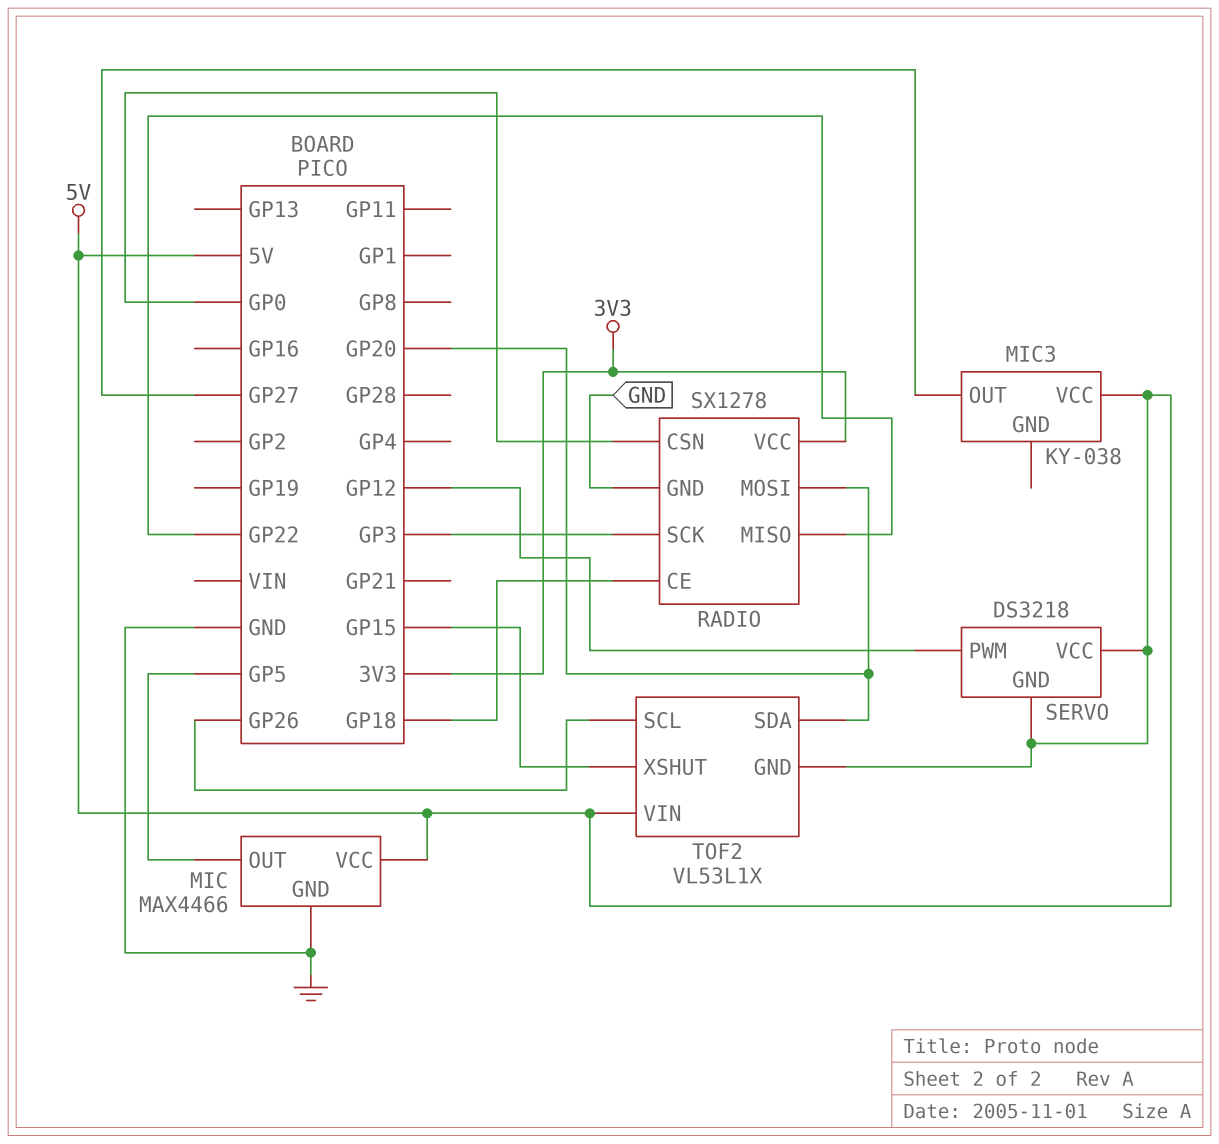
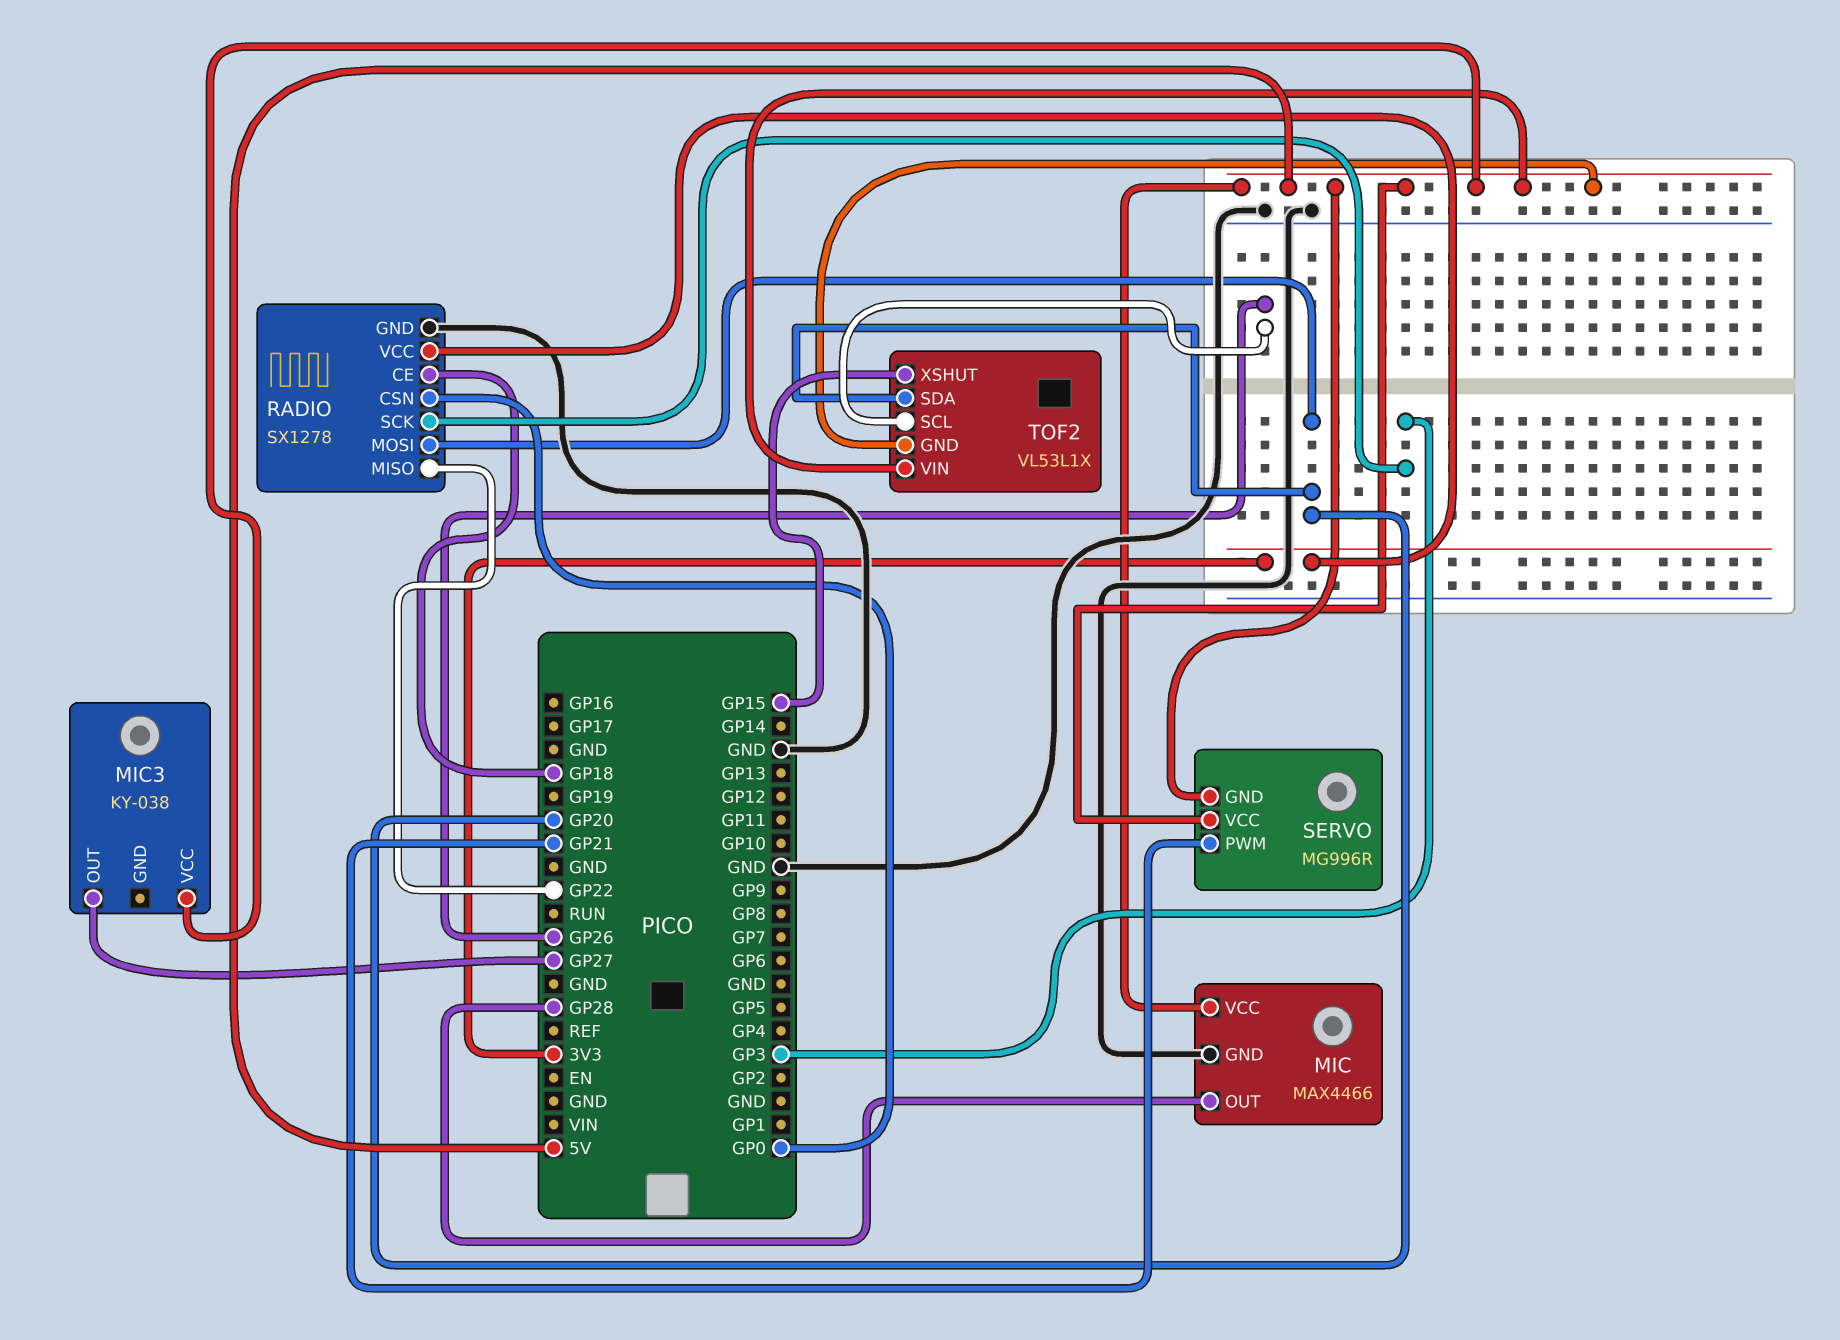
MIC pin OUT: GP5 -> GP28
SERVO: DS3218 -> MG996R
SERVO pin PWM: GP12 -> GP21

